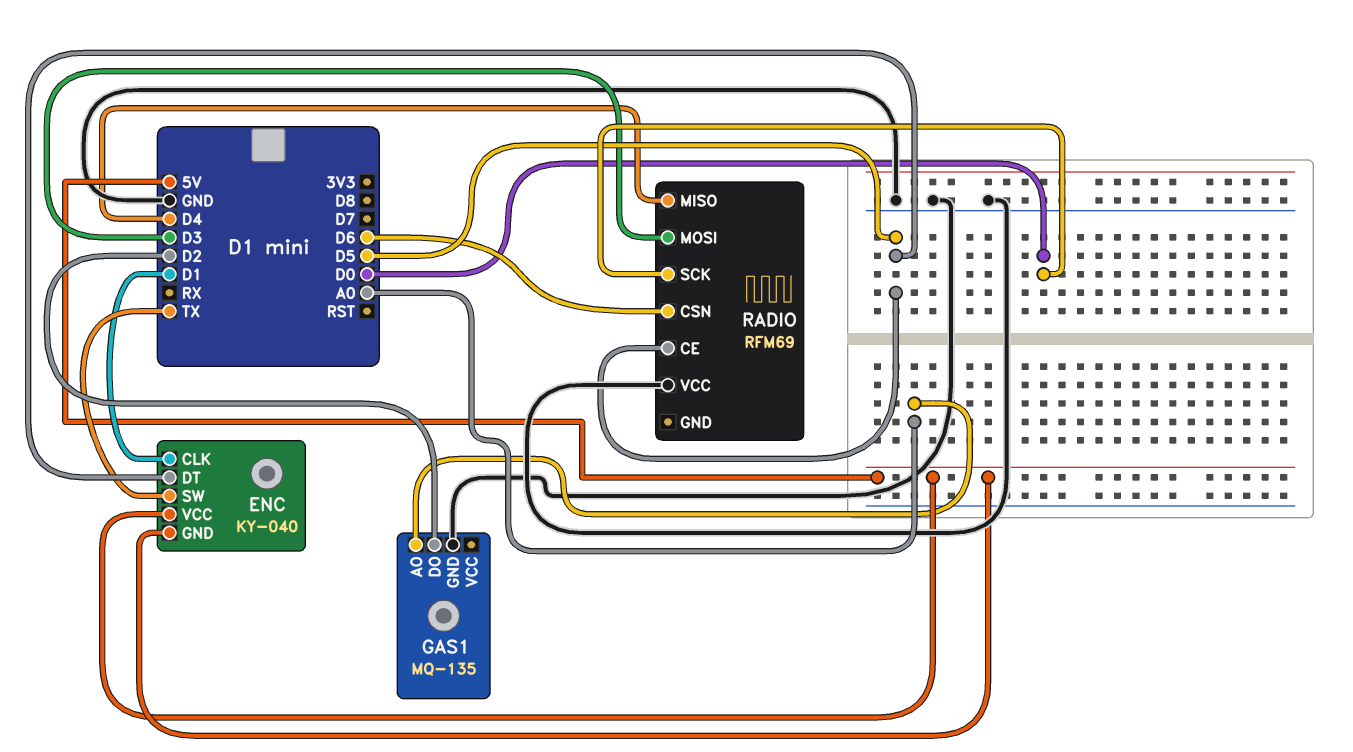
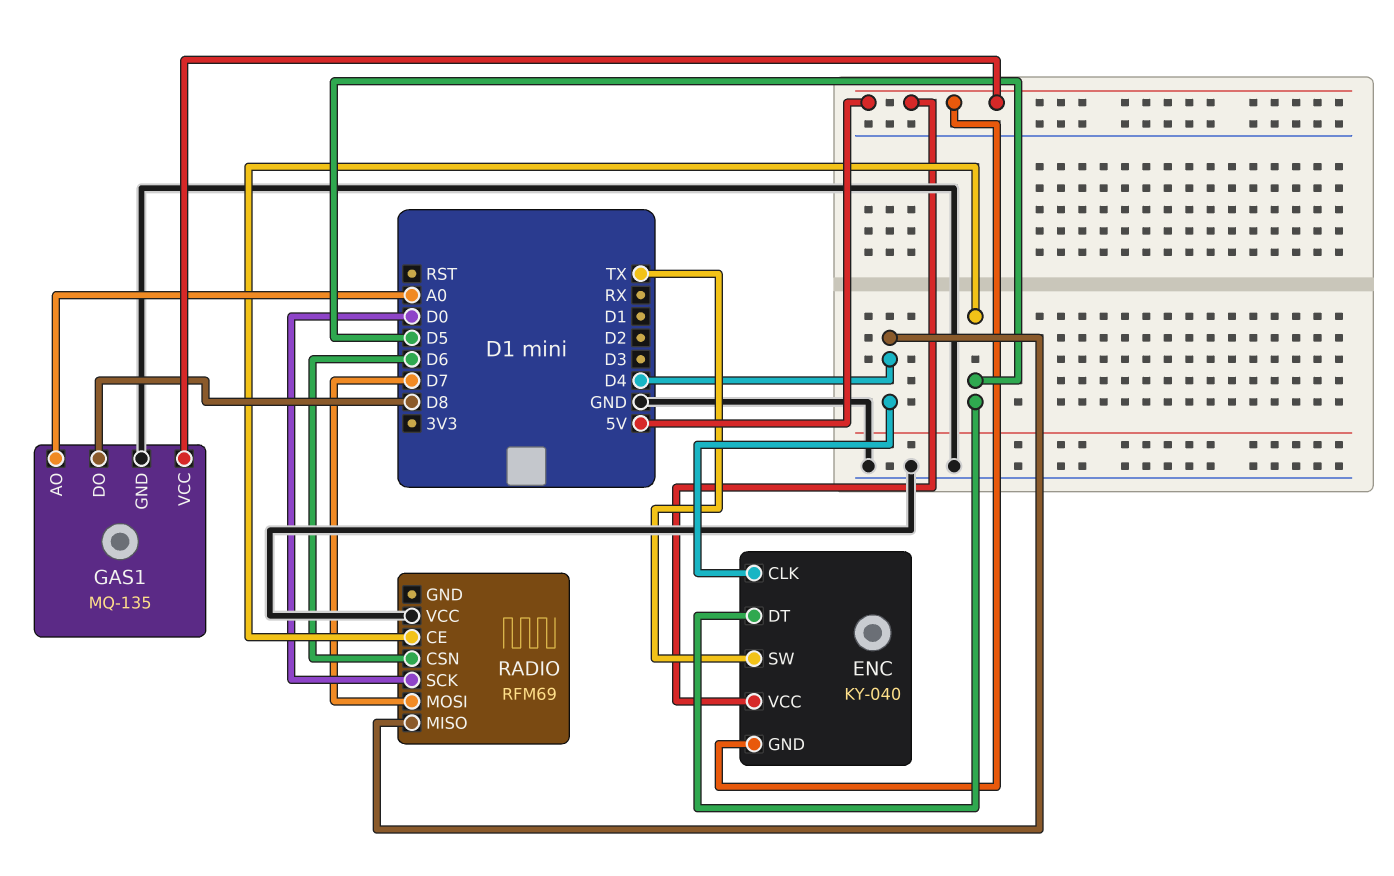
ENC pin CLK: D1 -> D4
GAS1 pin DO: D2 -> D8
GAS1 pin VCC: none -> 5V
RADIO pin MOSI: D3 -> D7

